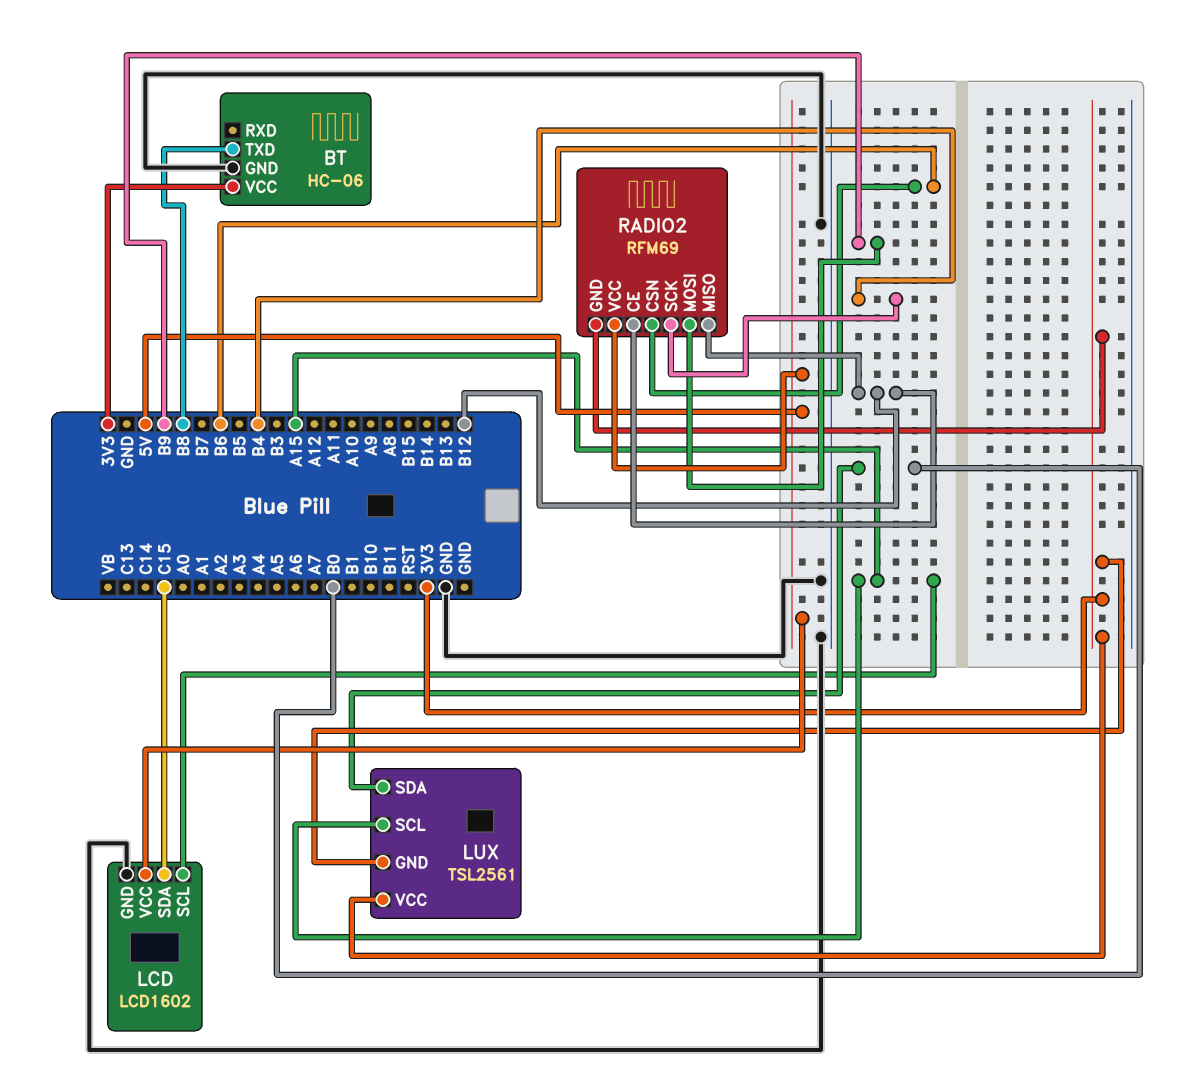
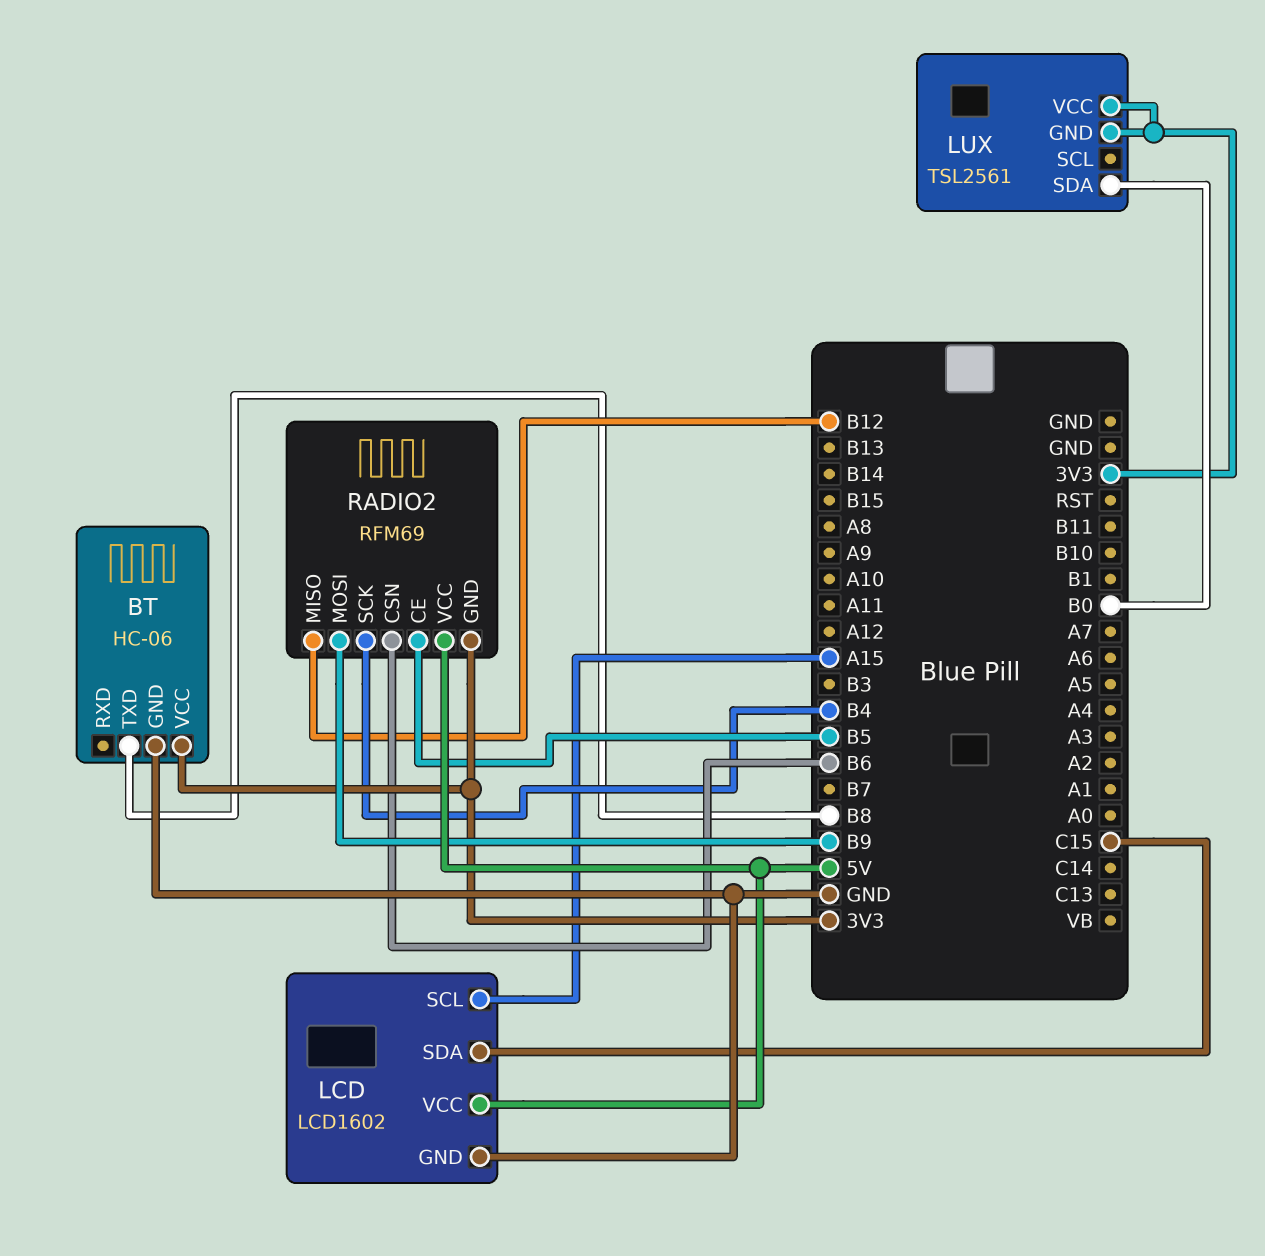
LUX pin SCL: A15 -> none
RADIO2 pin CE: B12 -> B5

